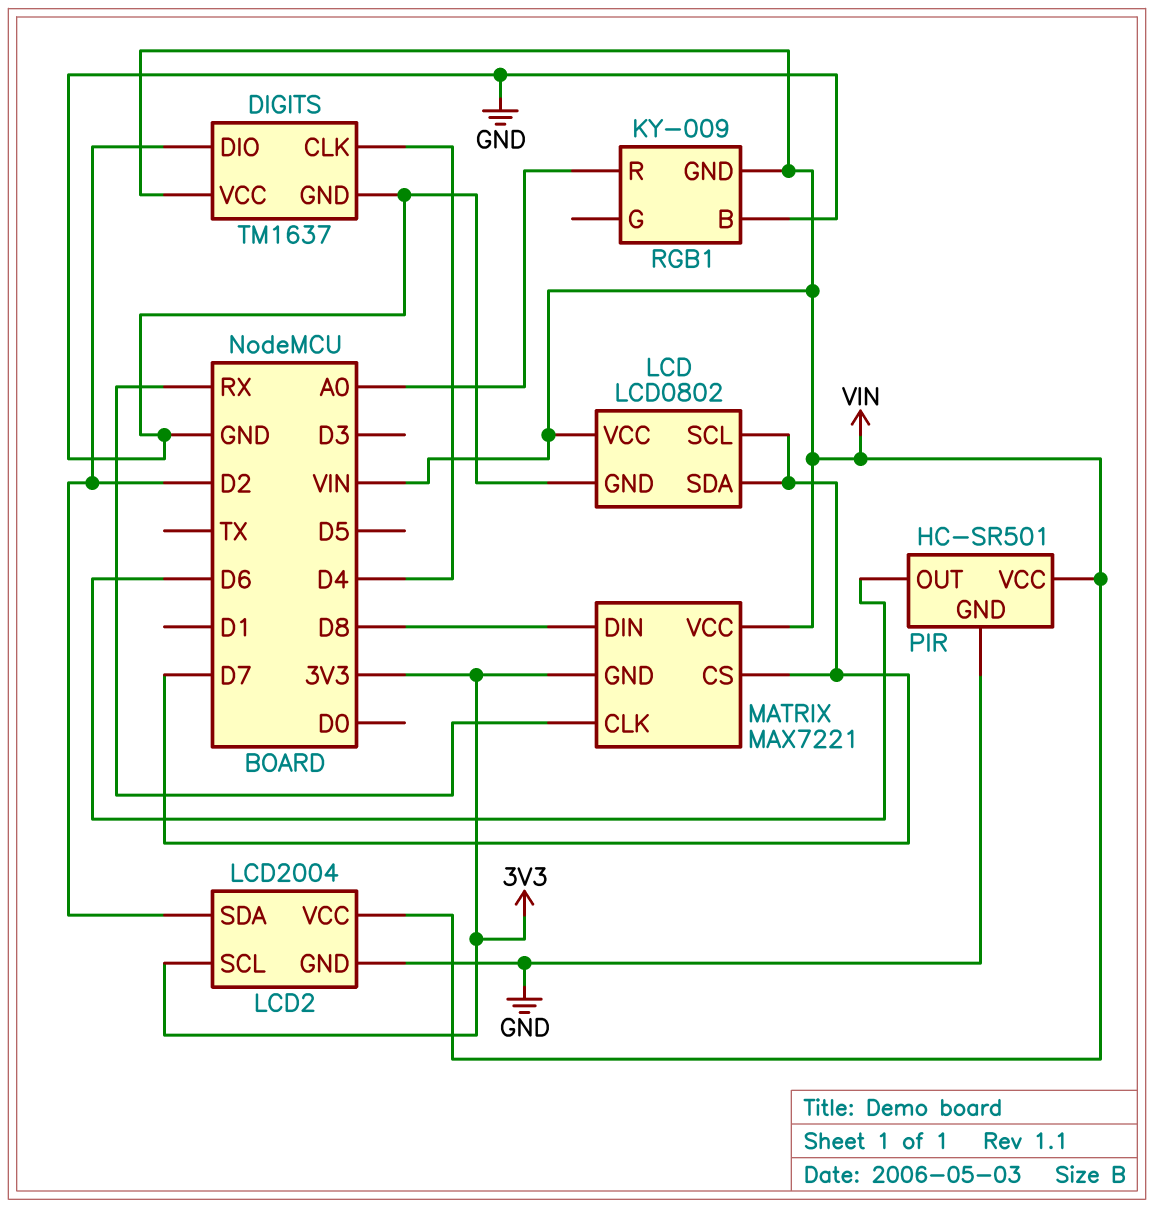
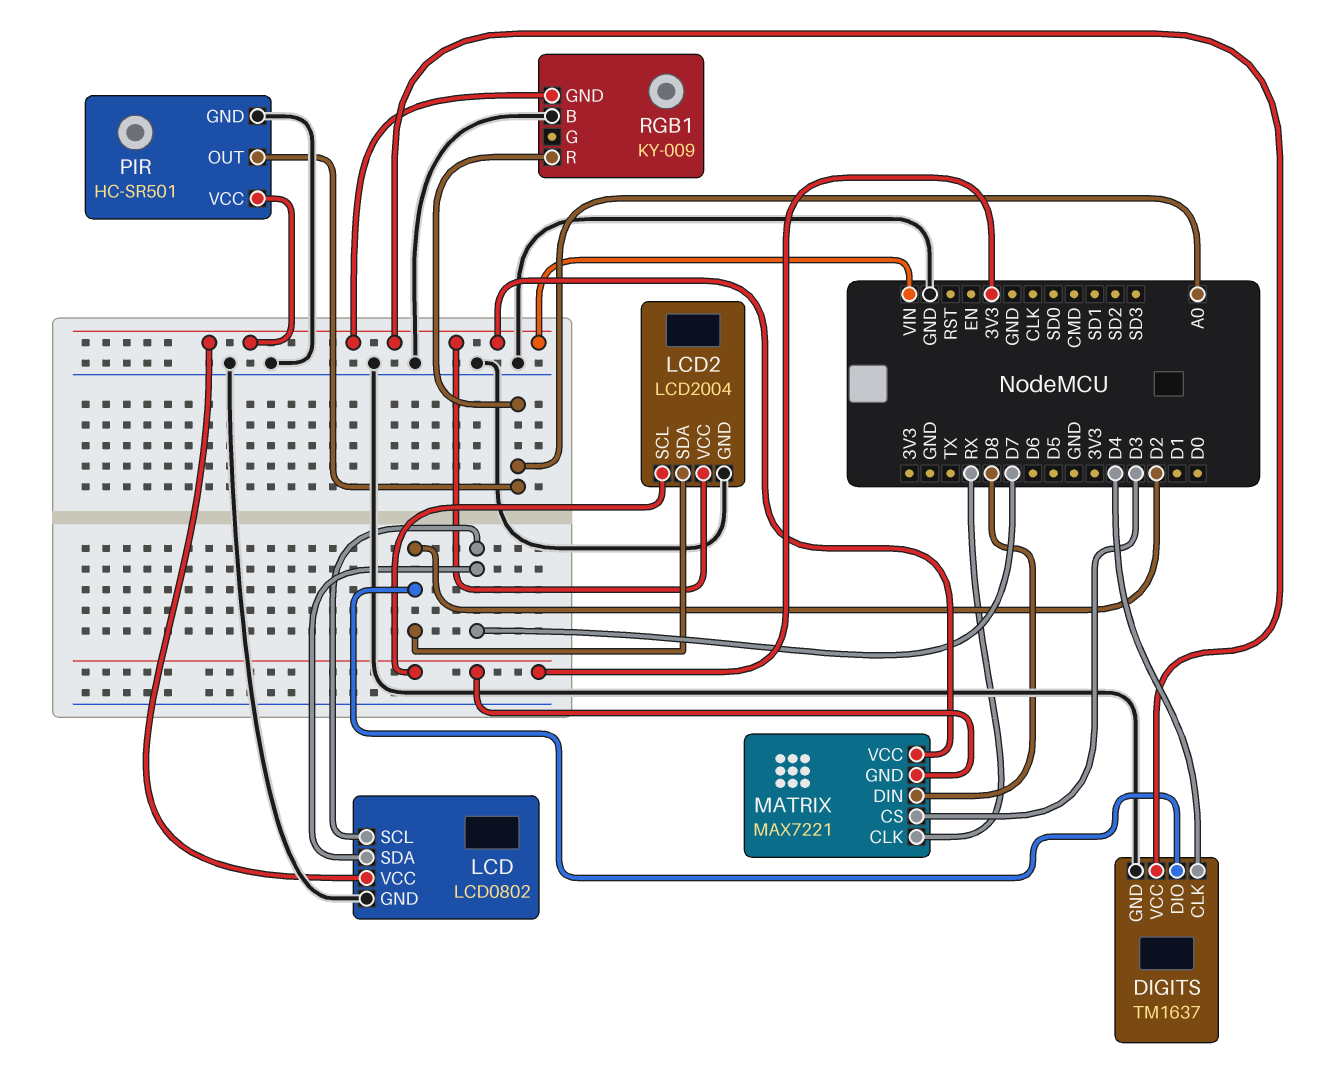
MATRIX pin CS: D7 -> D3
PIR pin OUT: D6 -> A0

